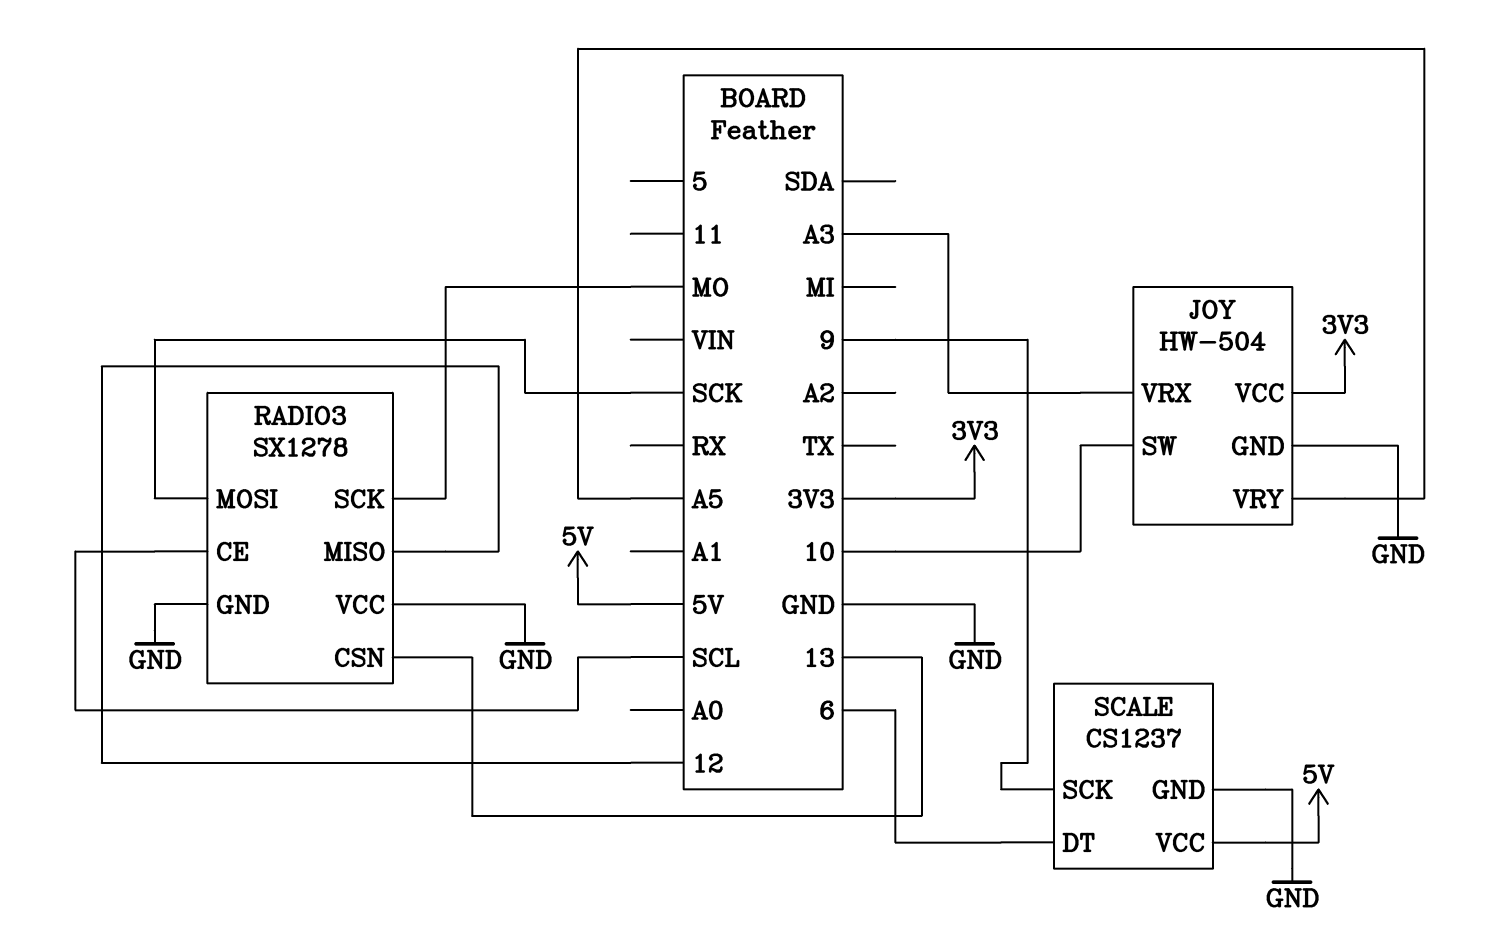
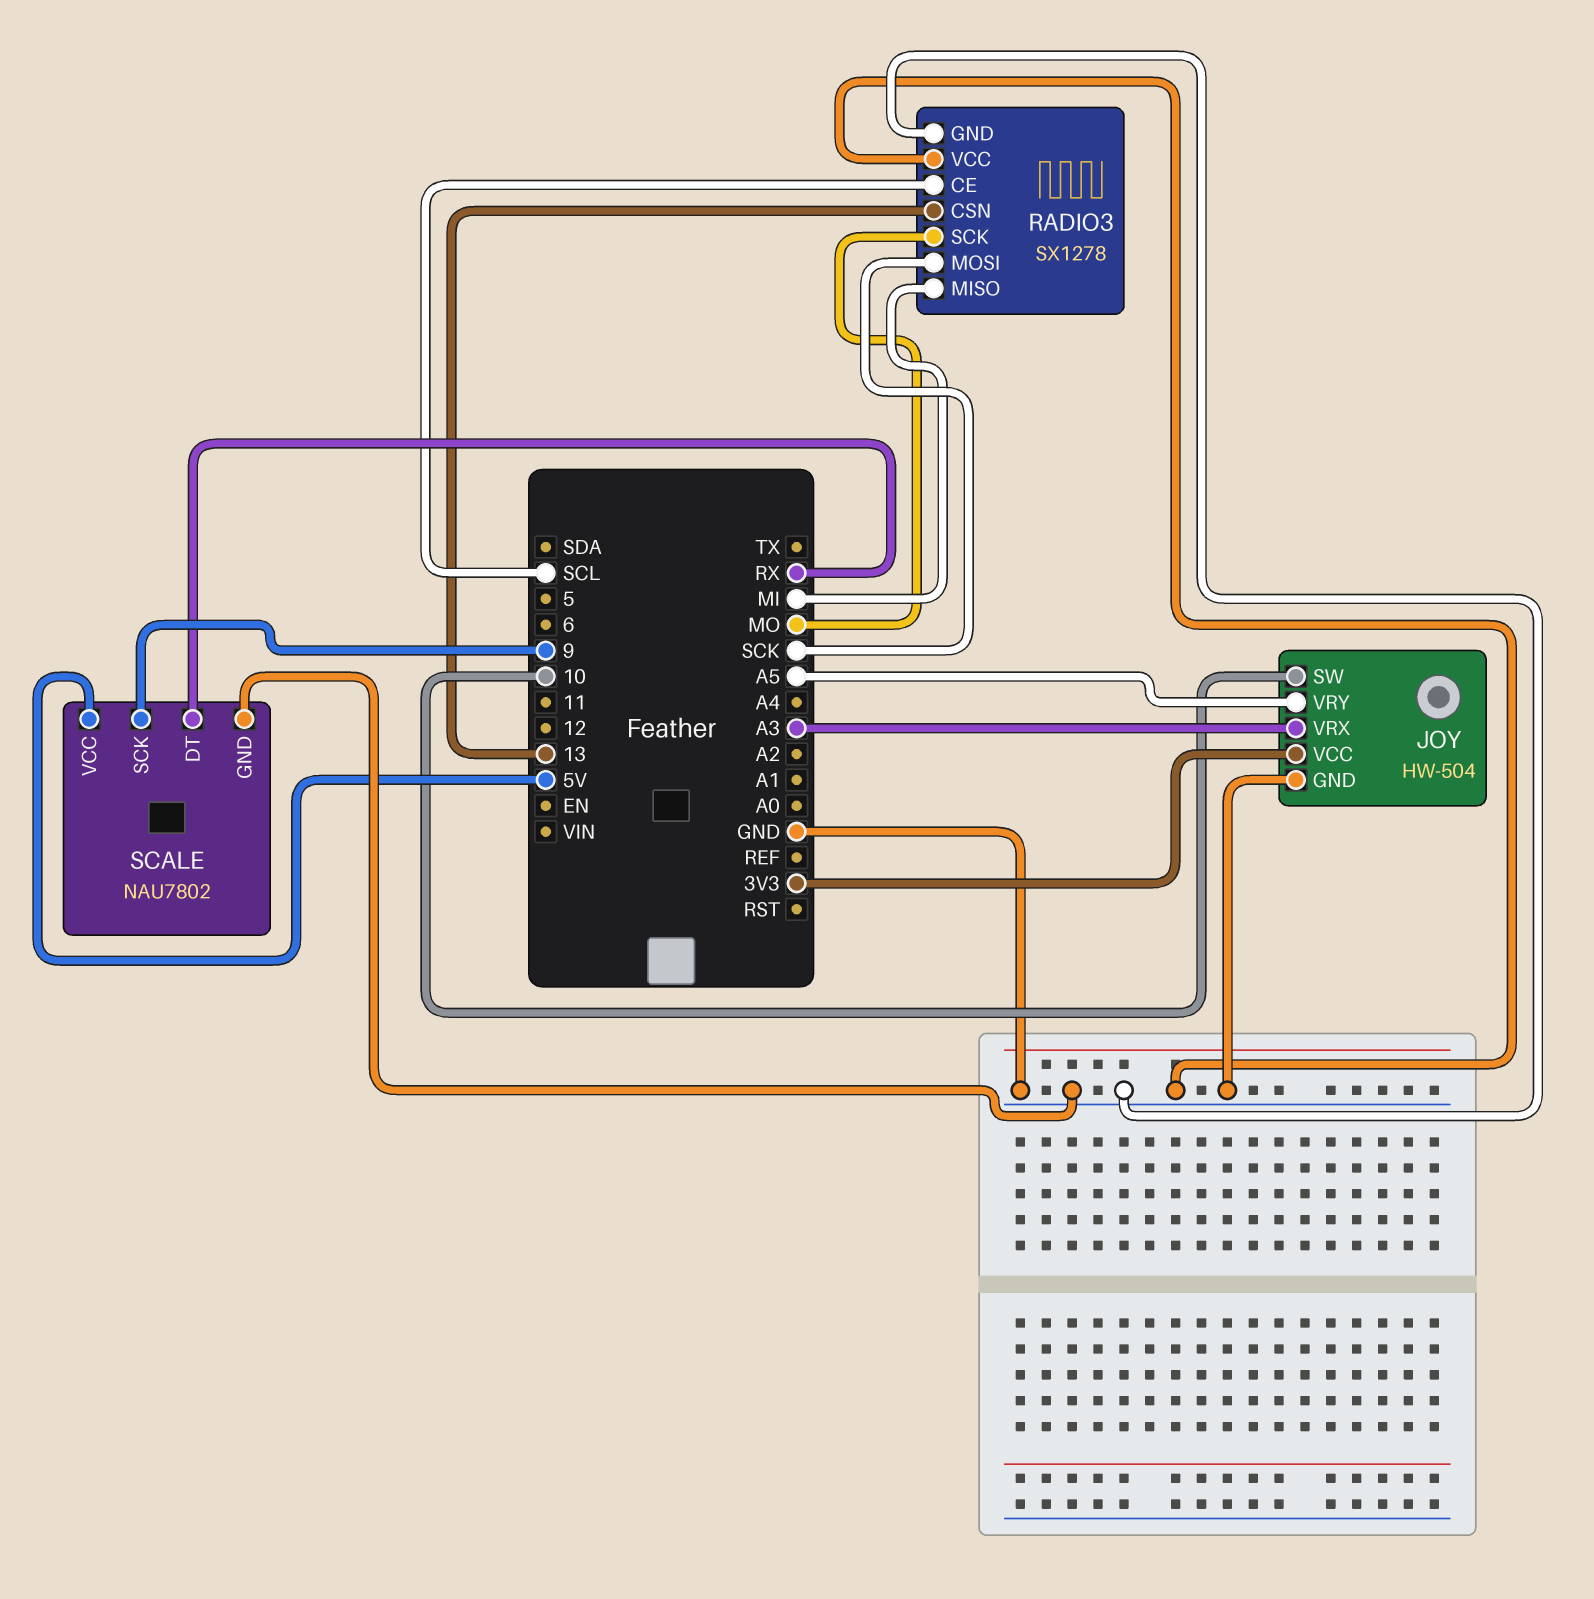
RADIO3 pin MISO: 12 -> MI
SCALE: CS1237 -> NAU7802
SCALE pin DT: 6 -> RX

